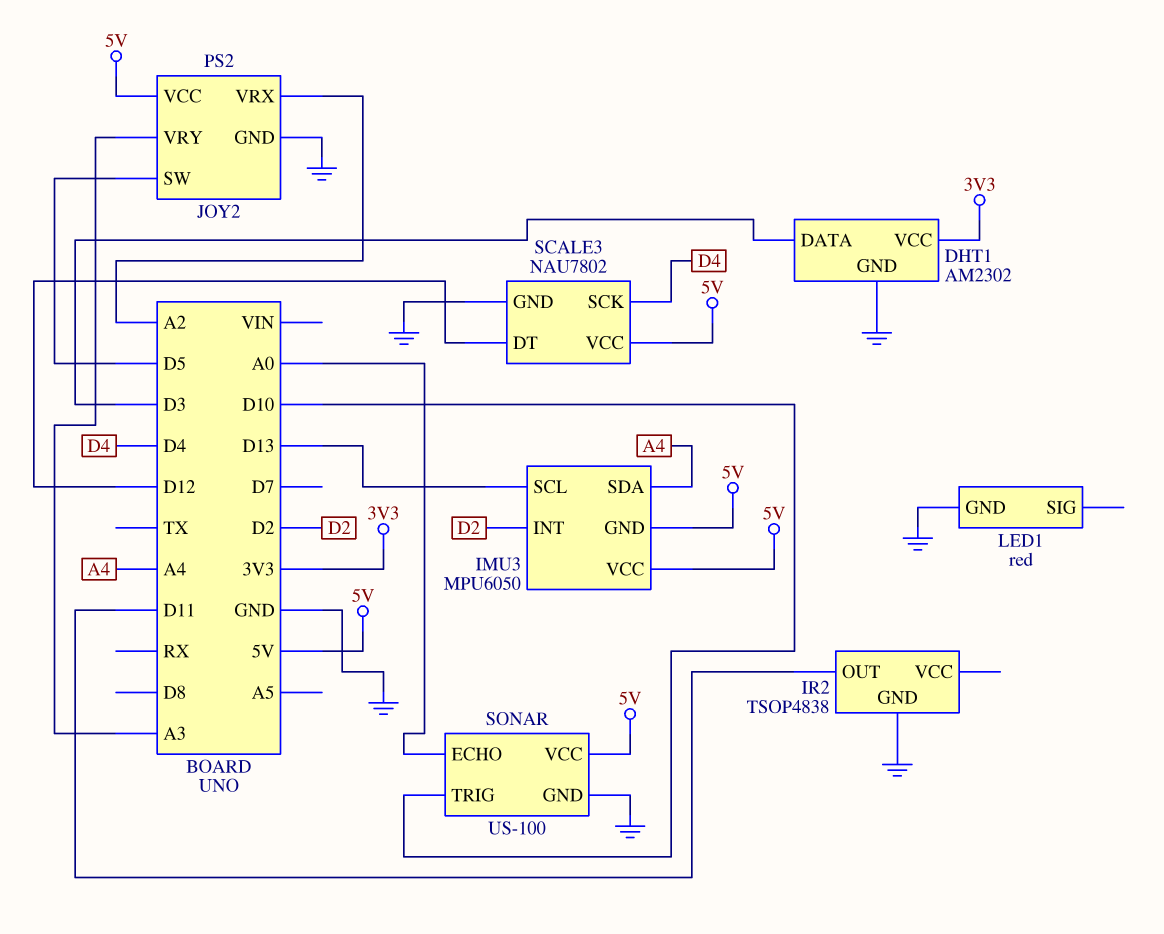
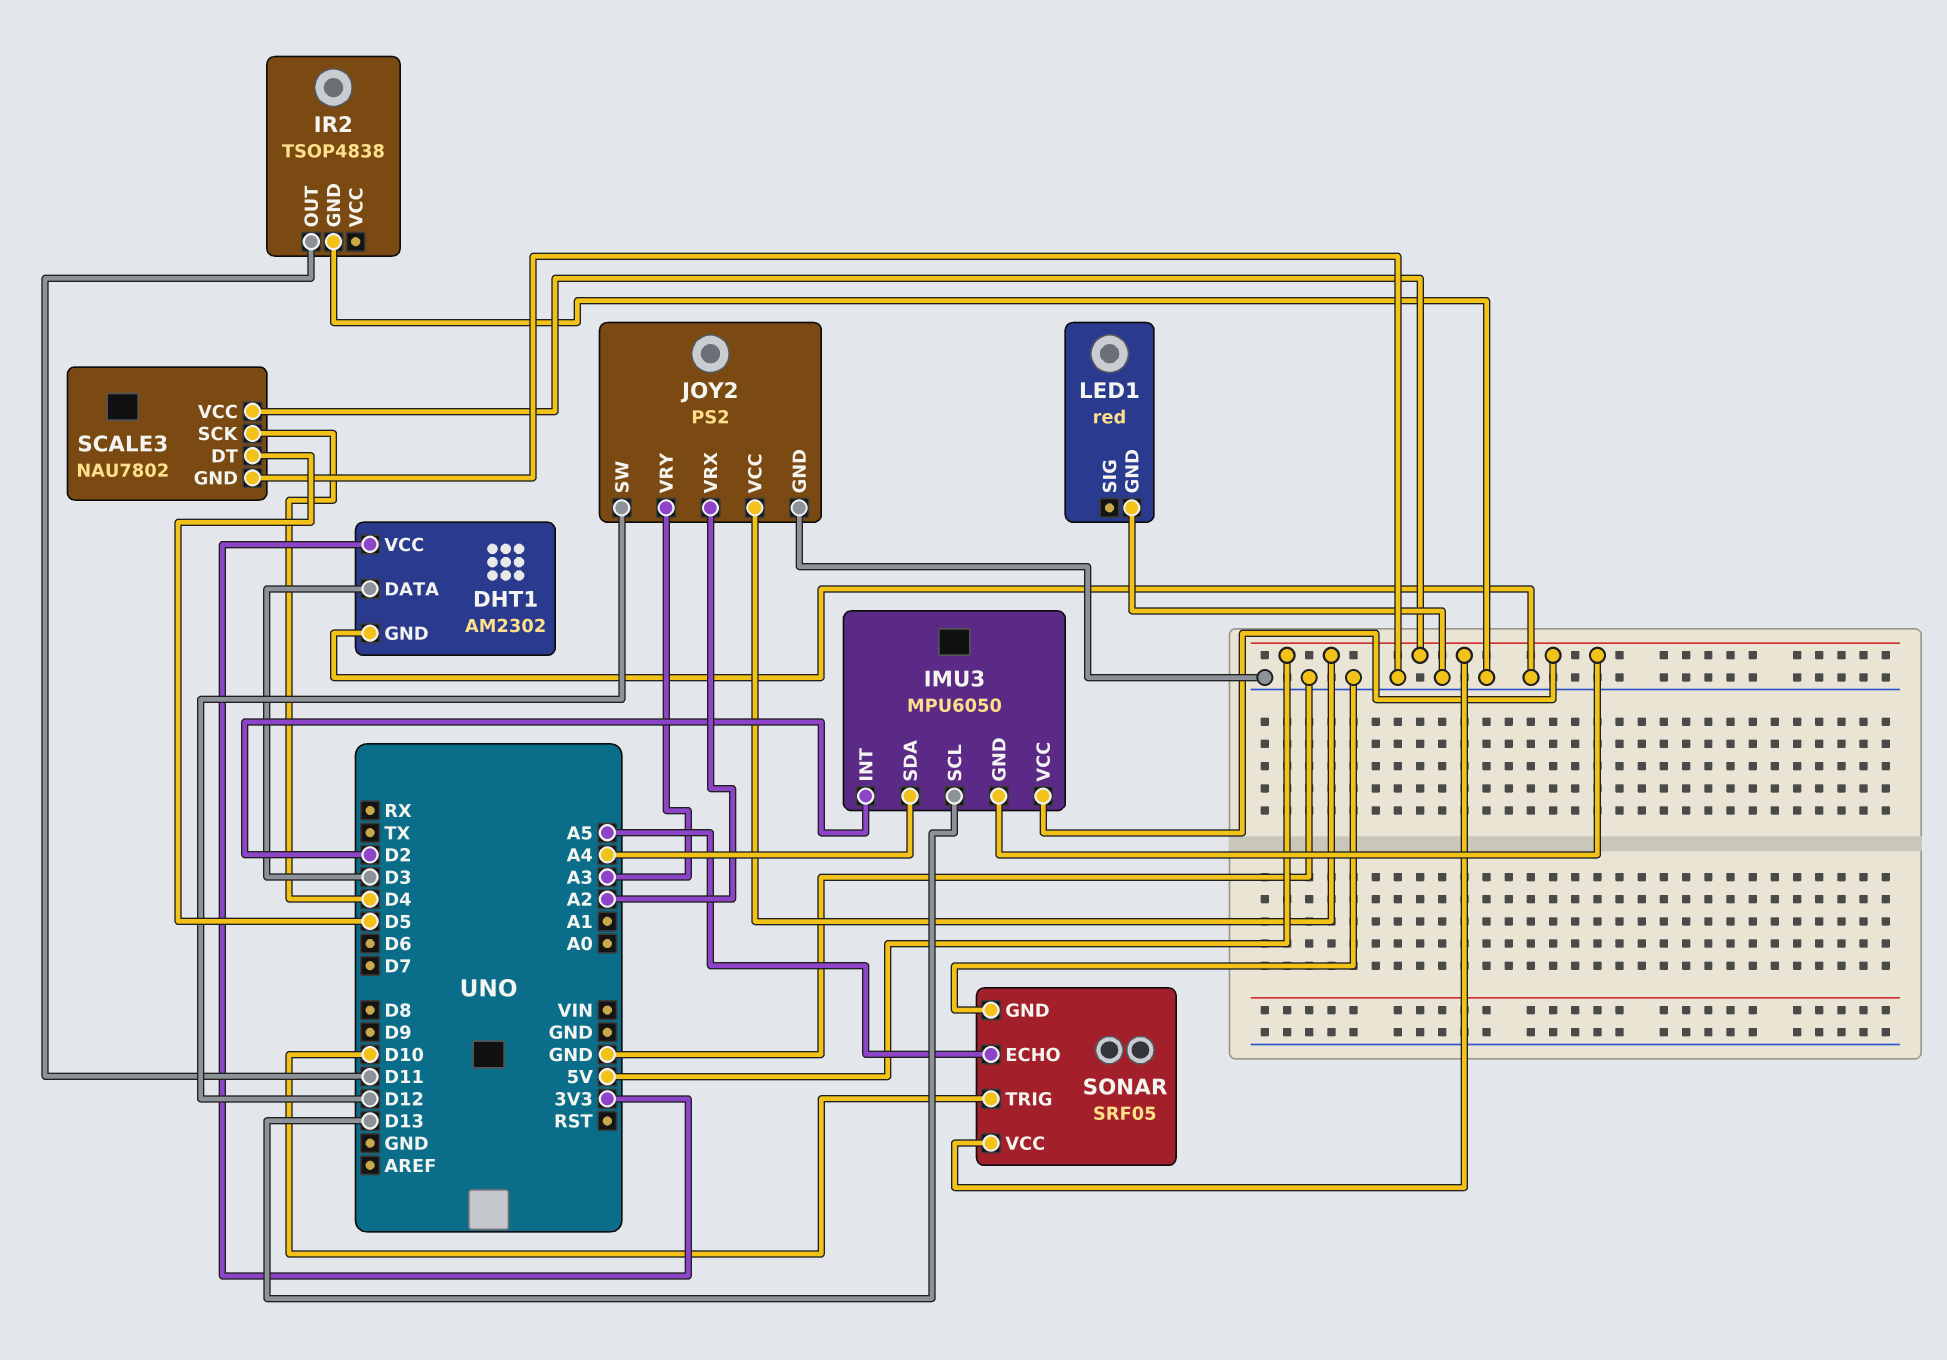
JOY2 pin SW: D5 -> D12
SCALE3 pin DT: D12 -> D5
SONAR: US-100 -> SRF05
SONAR pin ECHO: A0 -> A5

